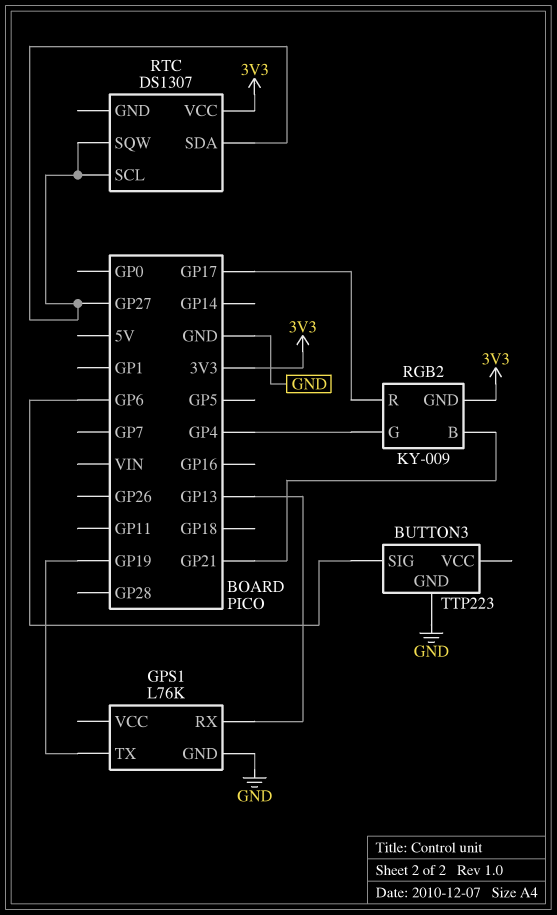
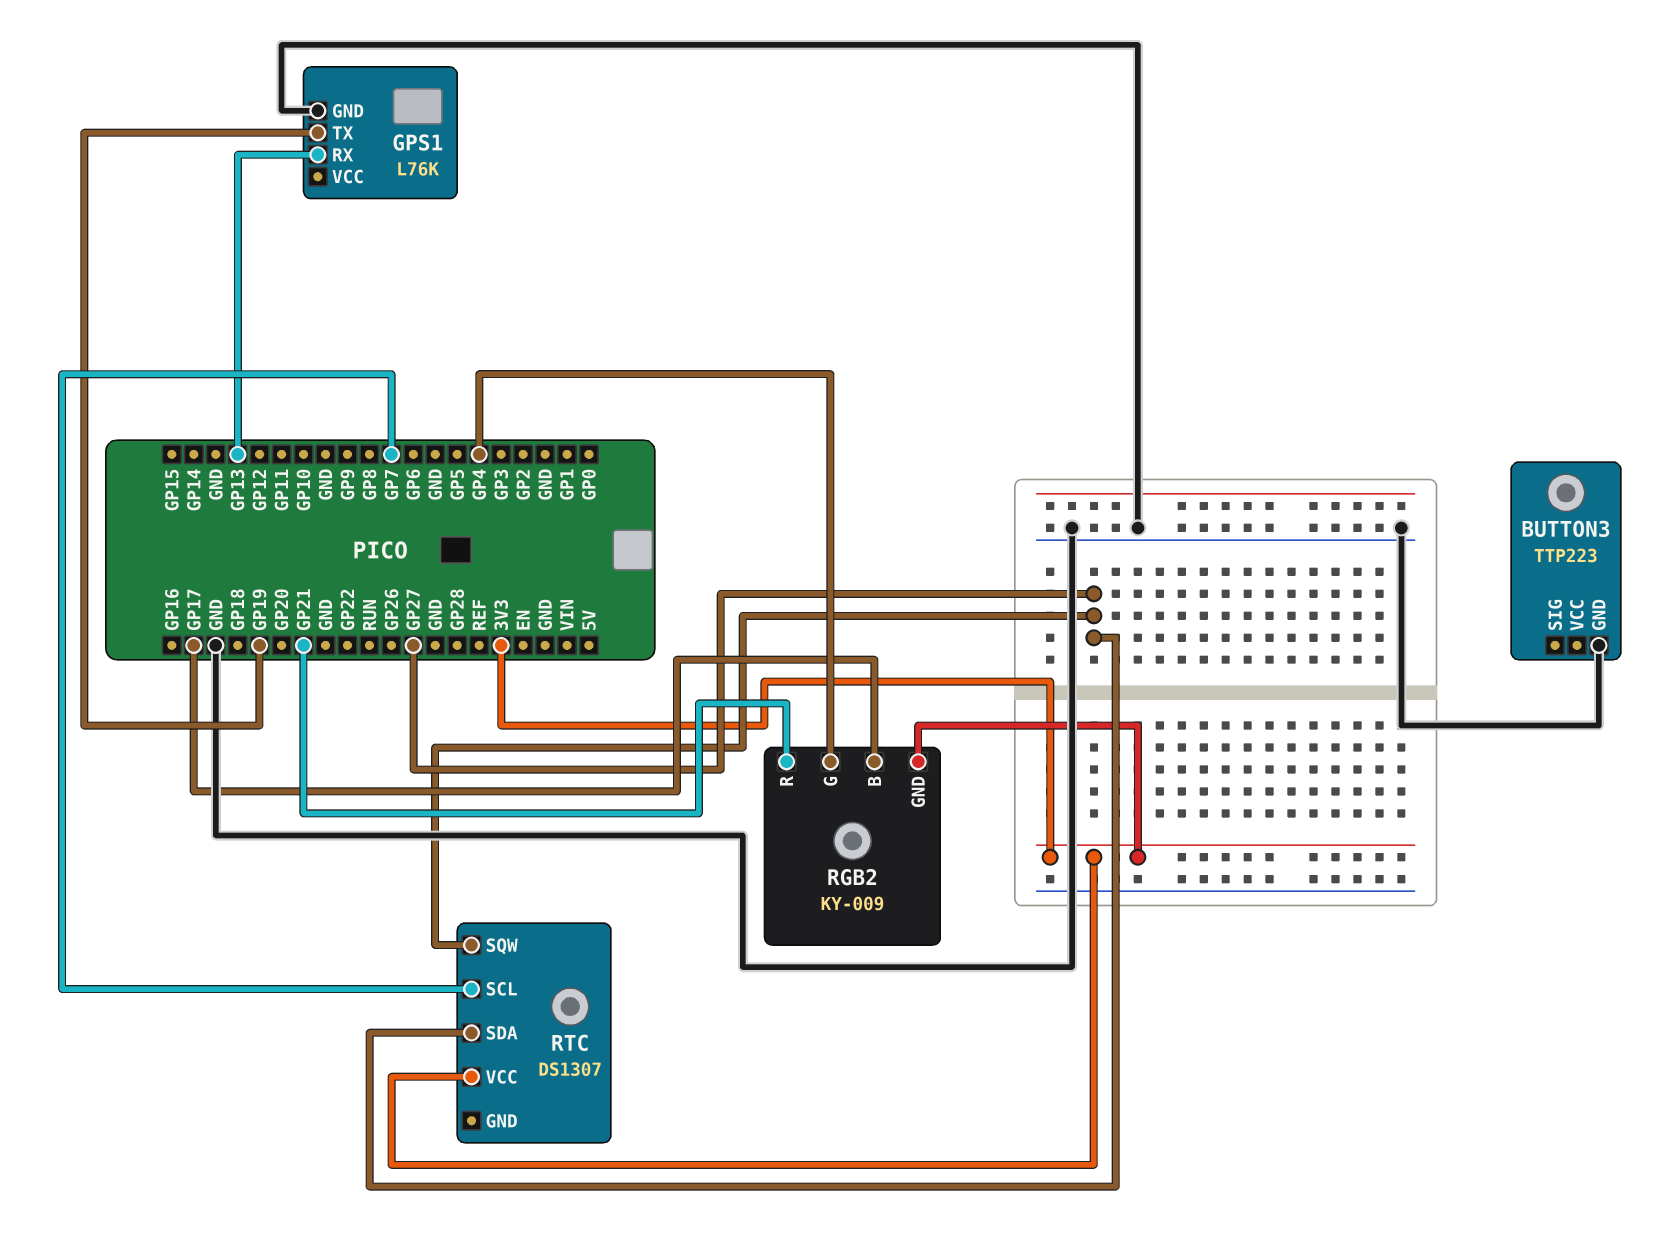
BUTTON3 pin SIG: GP6 -> none
RGB2 pin B: GP21 -> GP17
RGB2 pin R: GP17 -> GP21
RTC pin SCL: GP27 -> GP7

